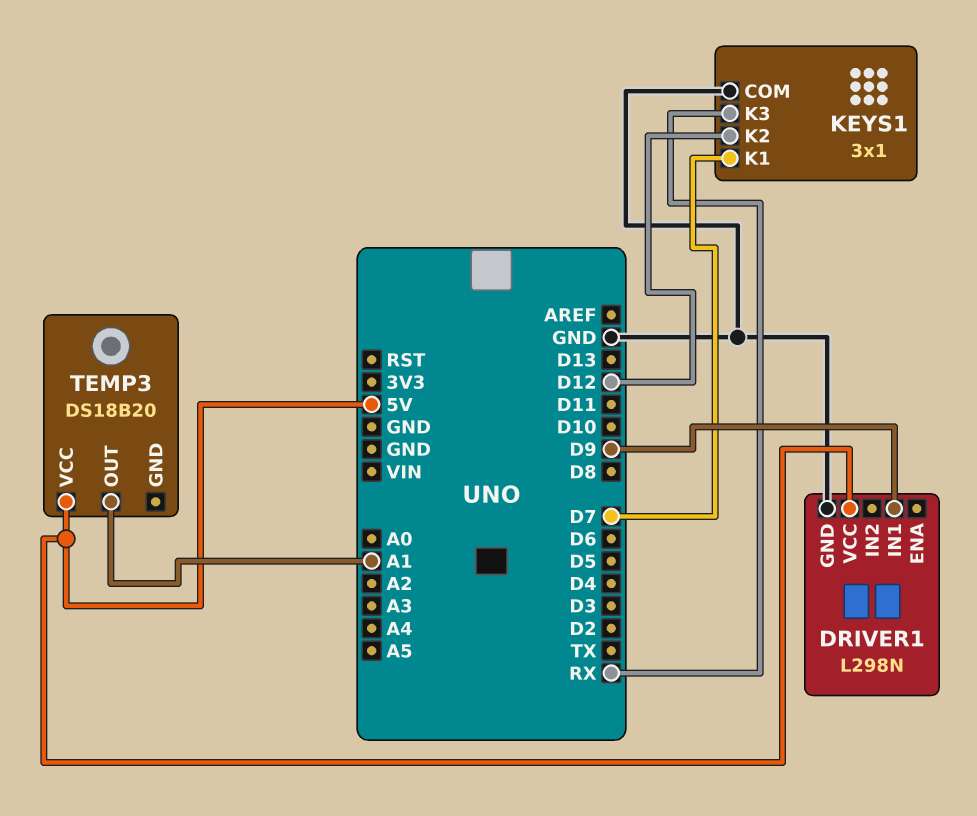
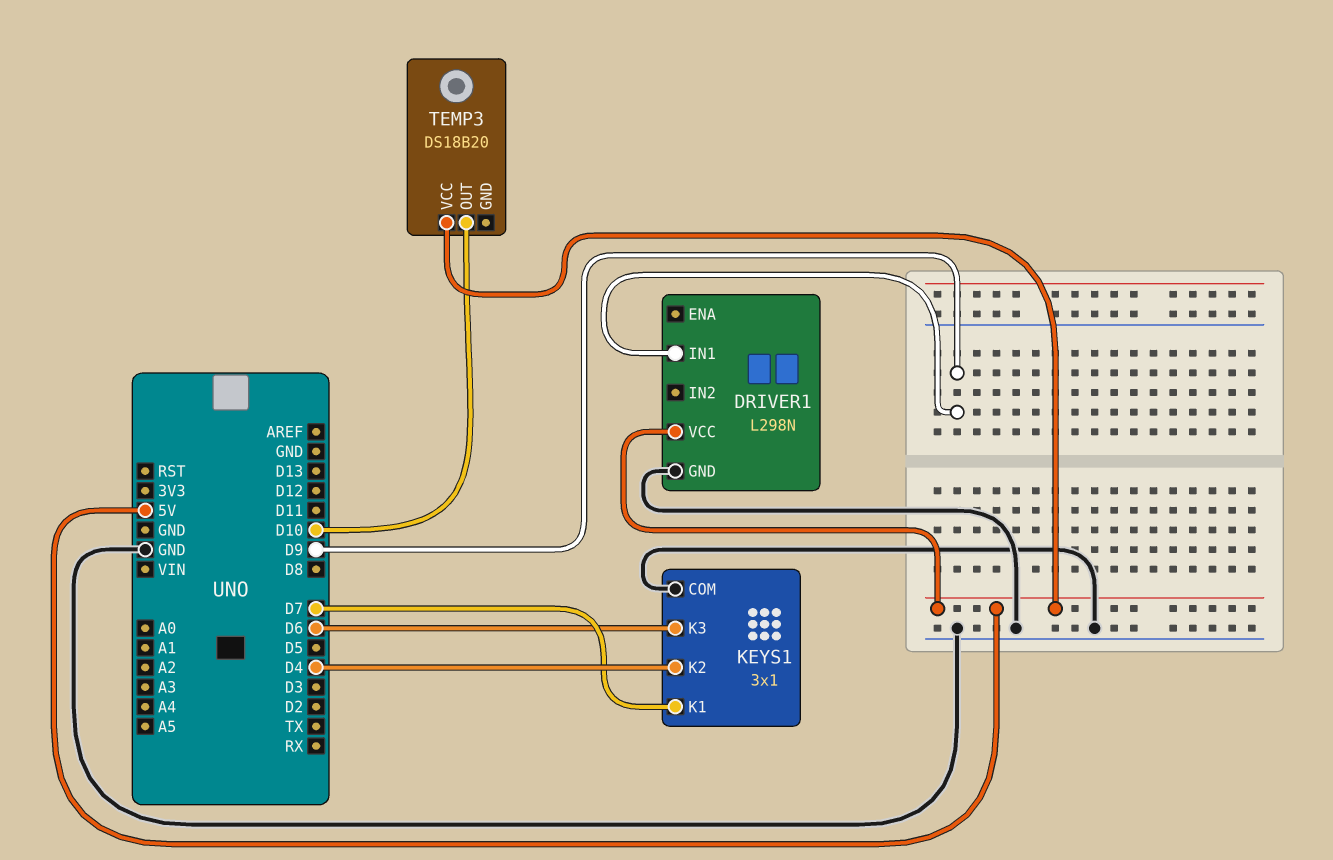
KEYS1 pin K2: D12 -> D4
KEYS1 pin K3: RX -> D6
TEMP3 pin OUT: A1 -> D10

